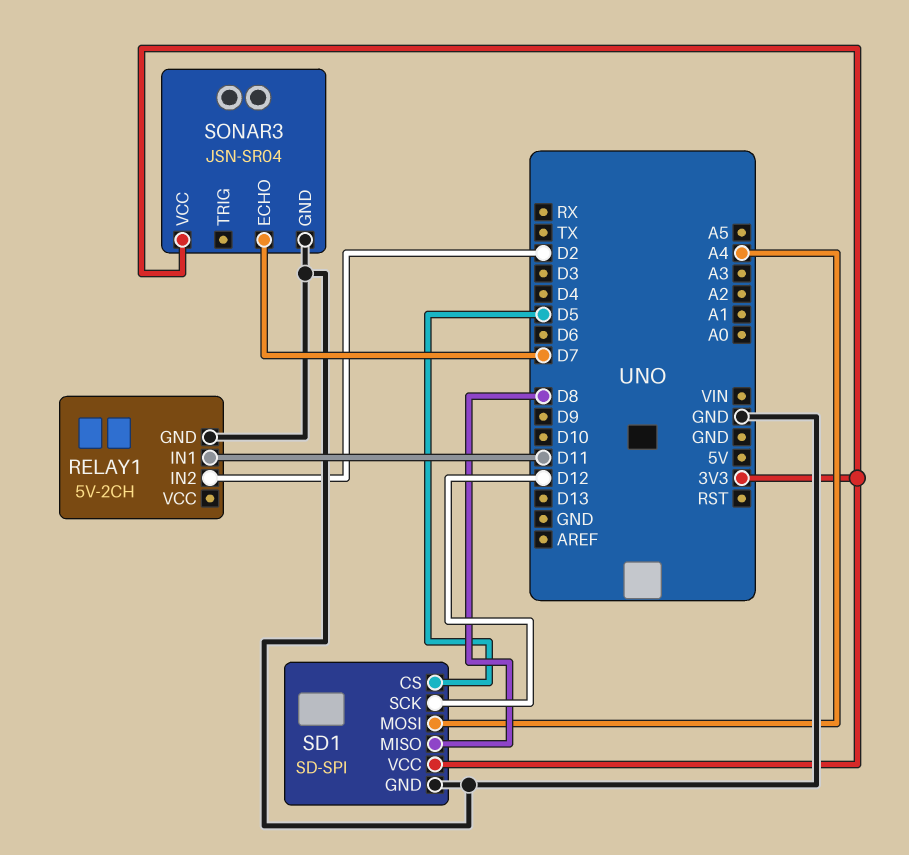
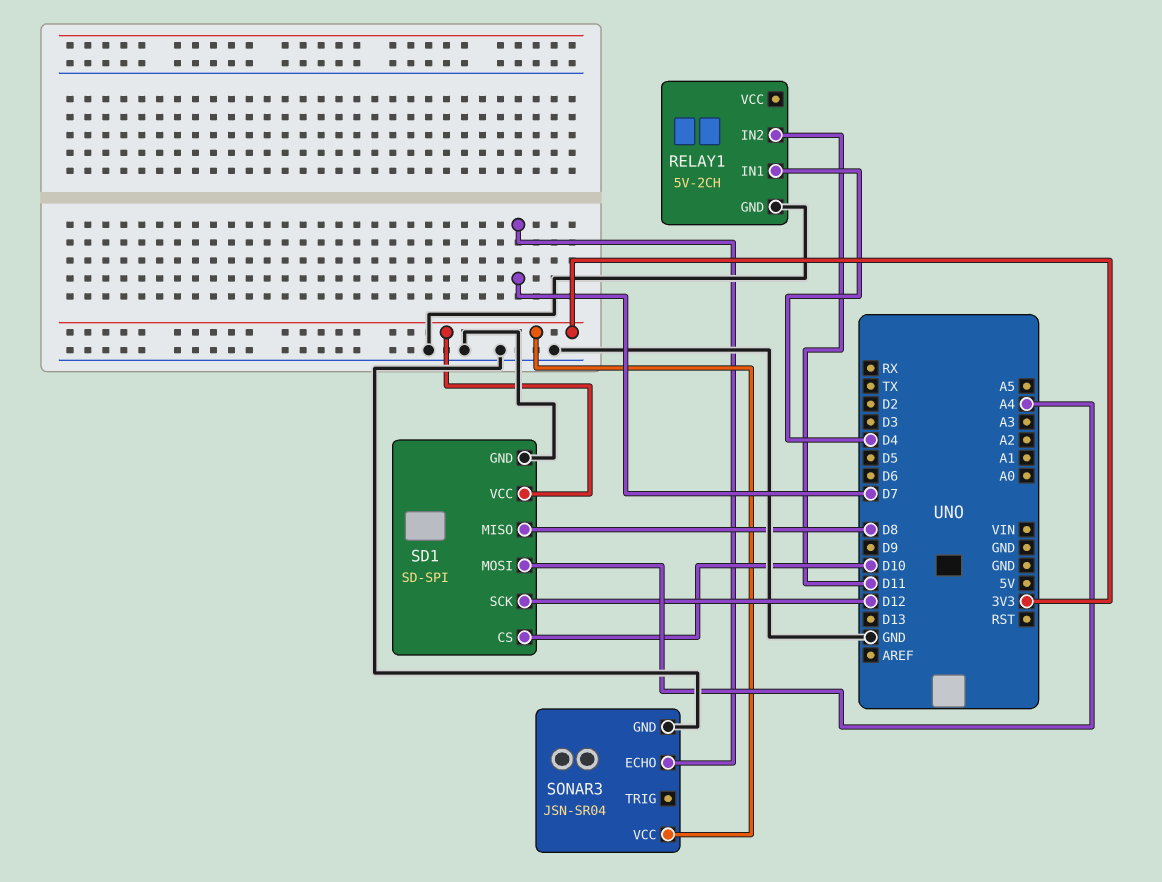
RELAY1 pin IN1: D11 -> D4
RELAY1 pin IN2: D2 -> D11
SD1 pin CS: D5 -> D10

